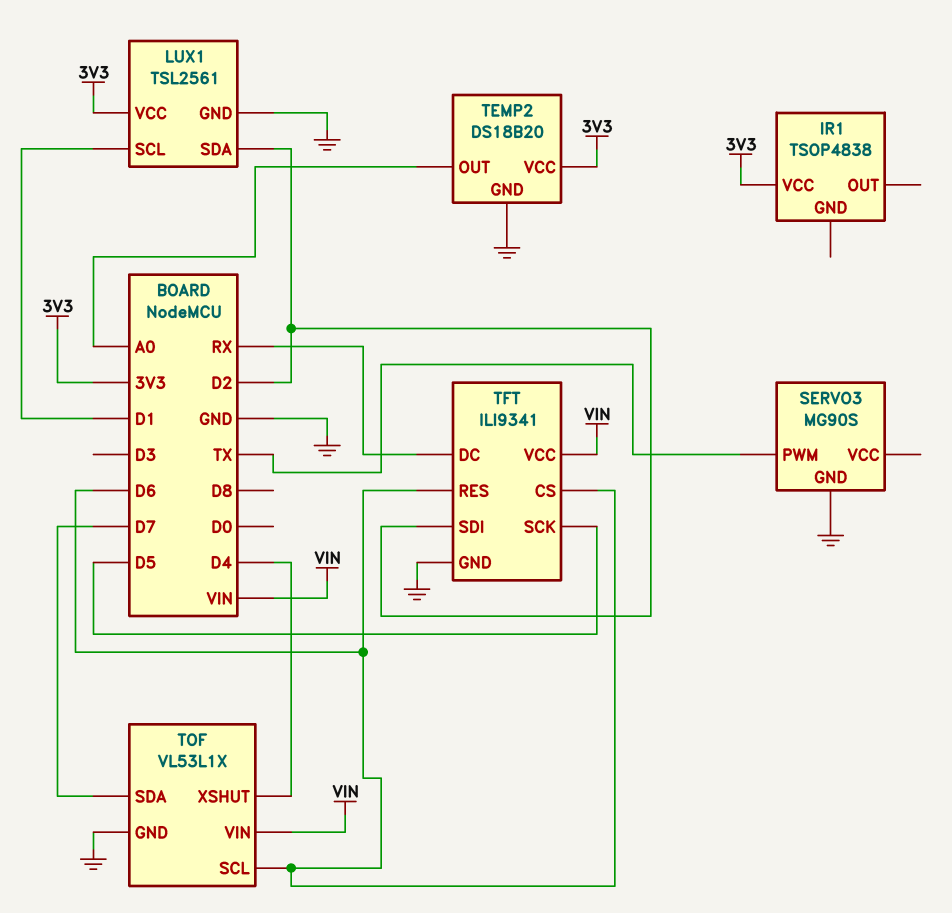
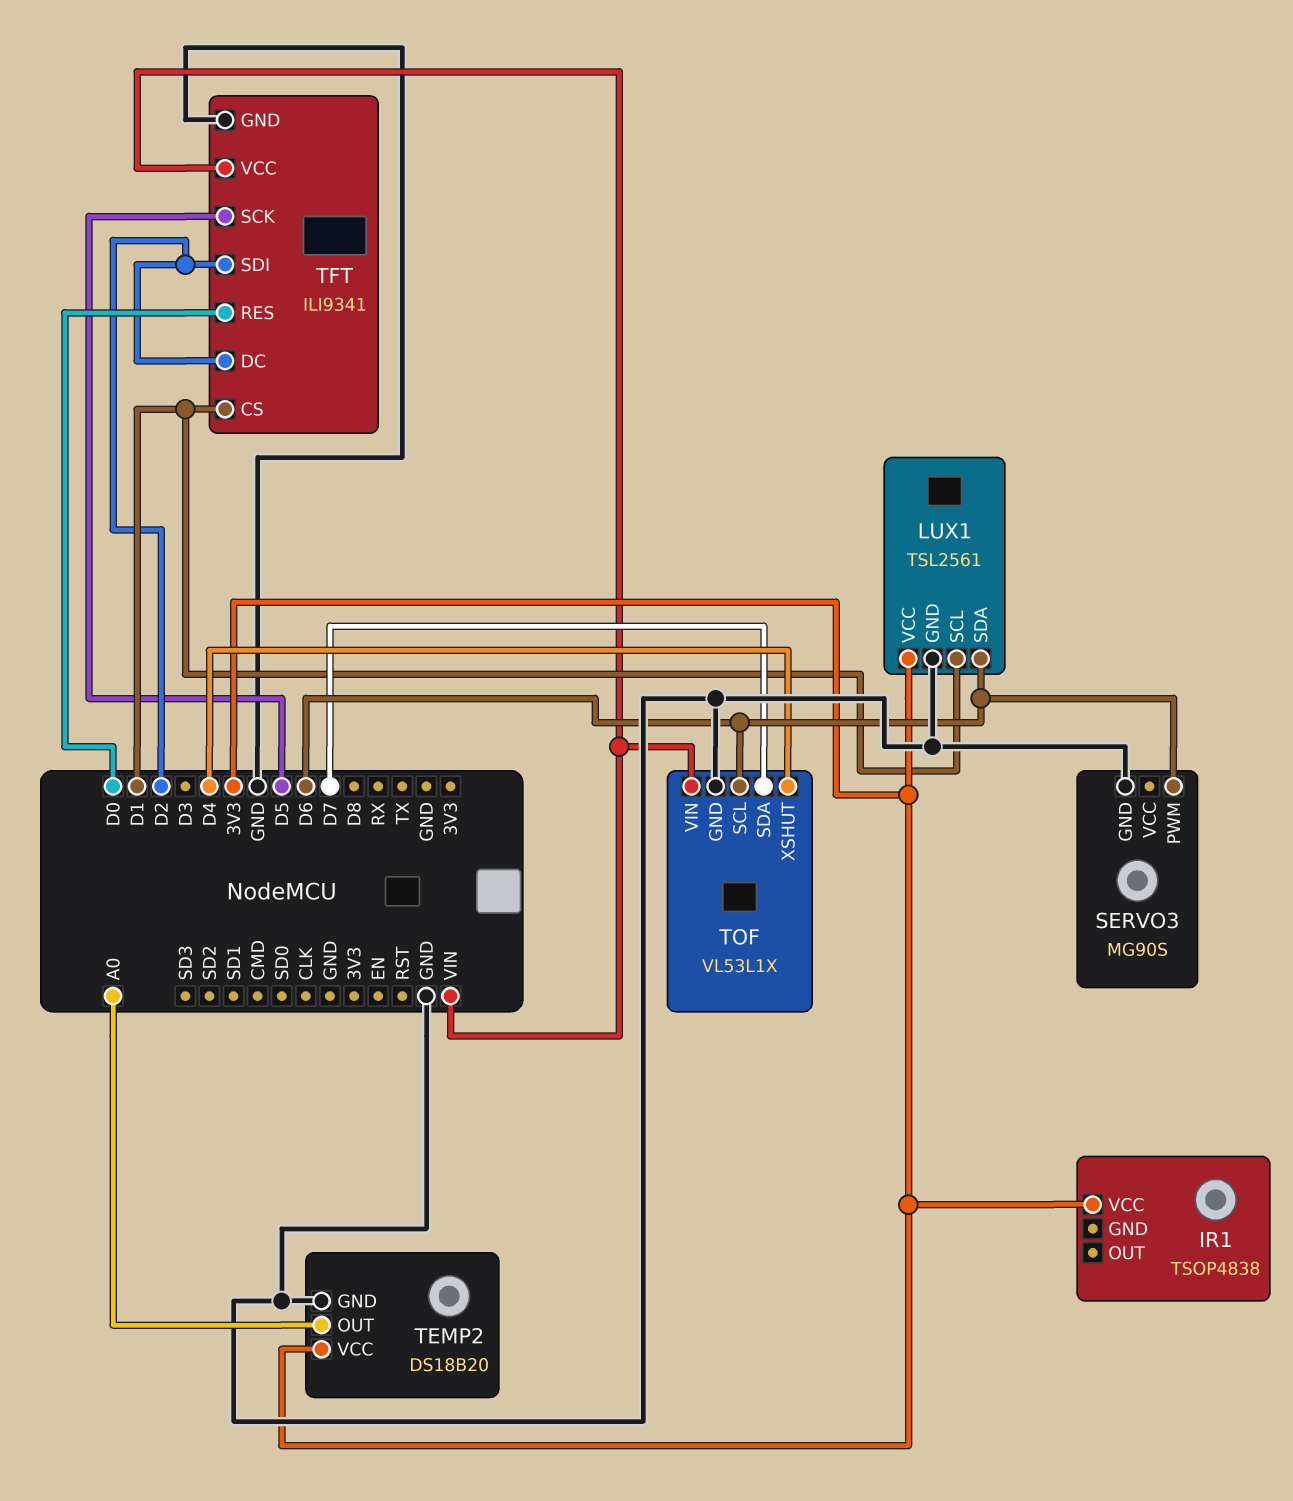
LUX1 pin SDA: D2 -> D6
SERVO3 pin PWM: TX -> D6
TFT pin CS: D6 -> D1
TFT pin DC: RX -> D2
TFT pin RES: D6 -> D0

